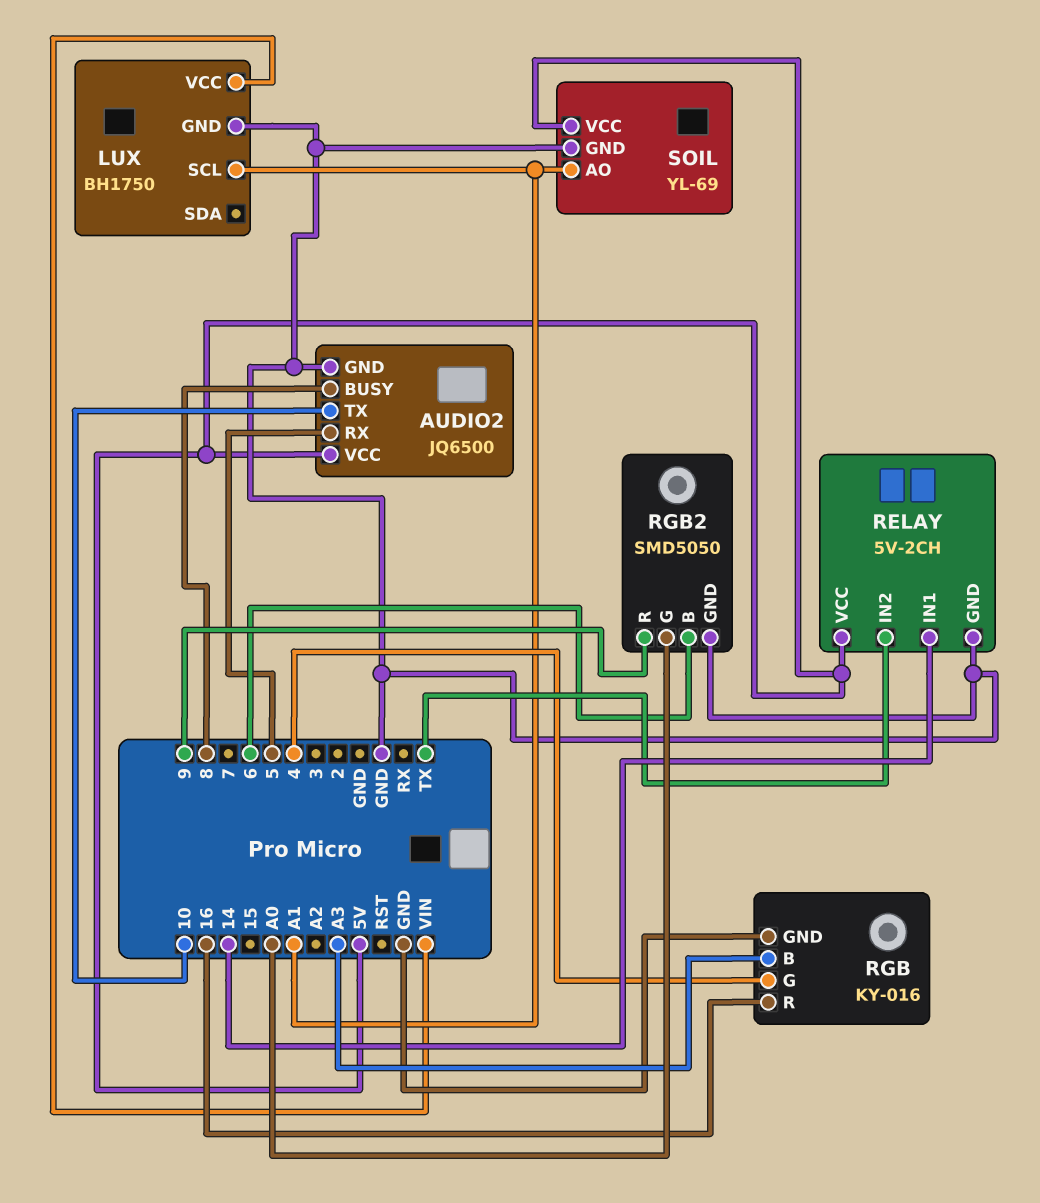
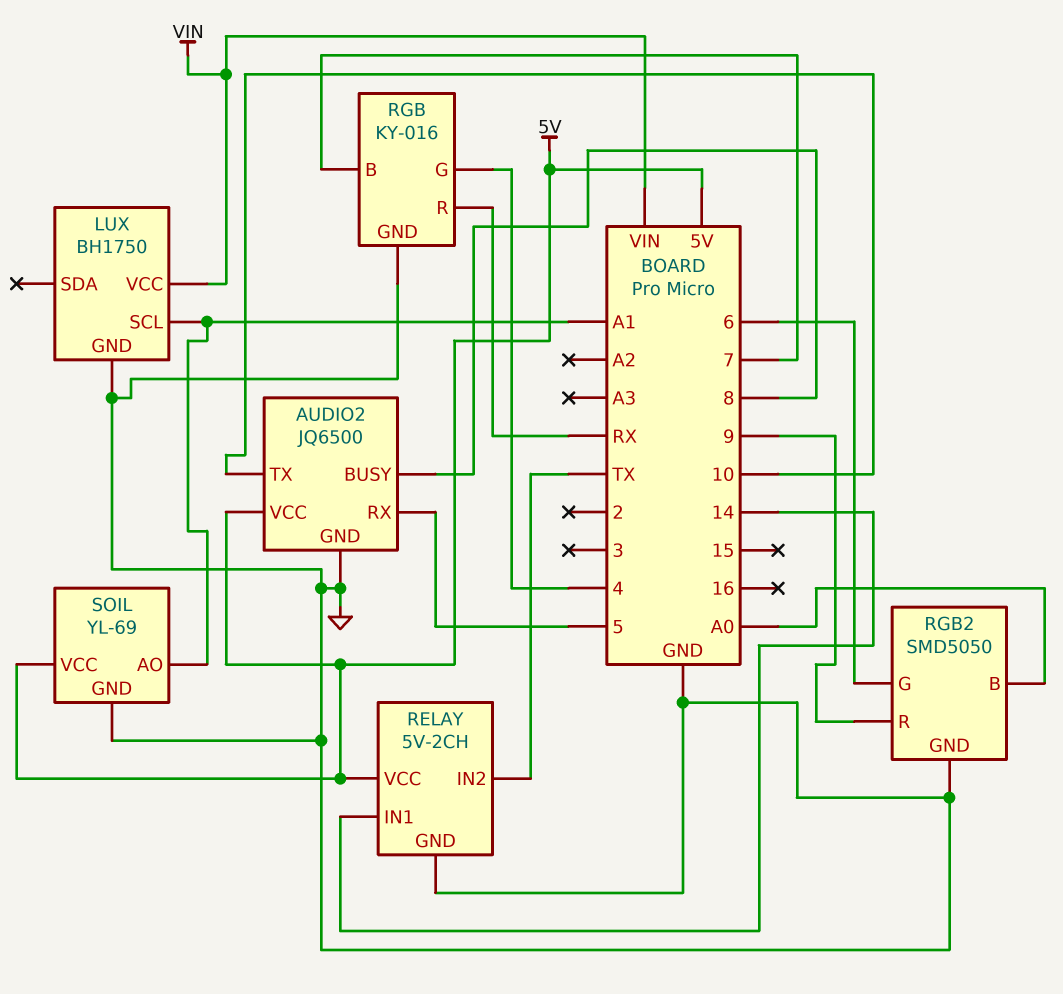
RGB pin B: A3 -> 7
RGB pin R: 16 -> RX
RGB2 pin B: 6 -> A0
RGB2 pin G: A0 -> 6

